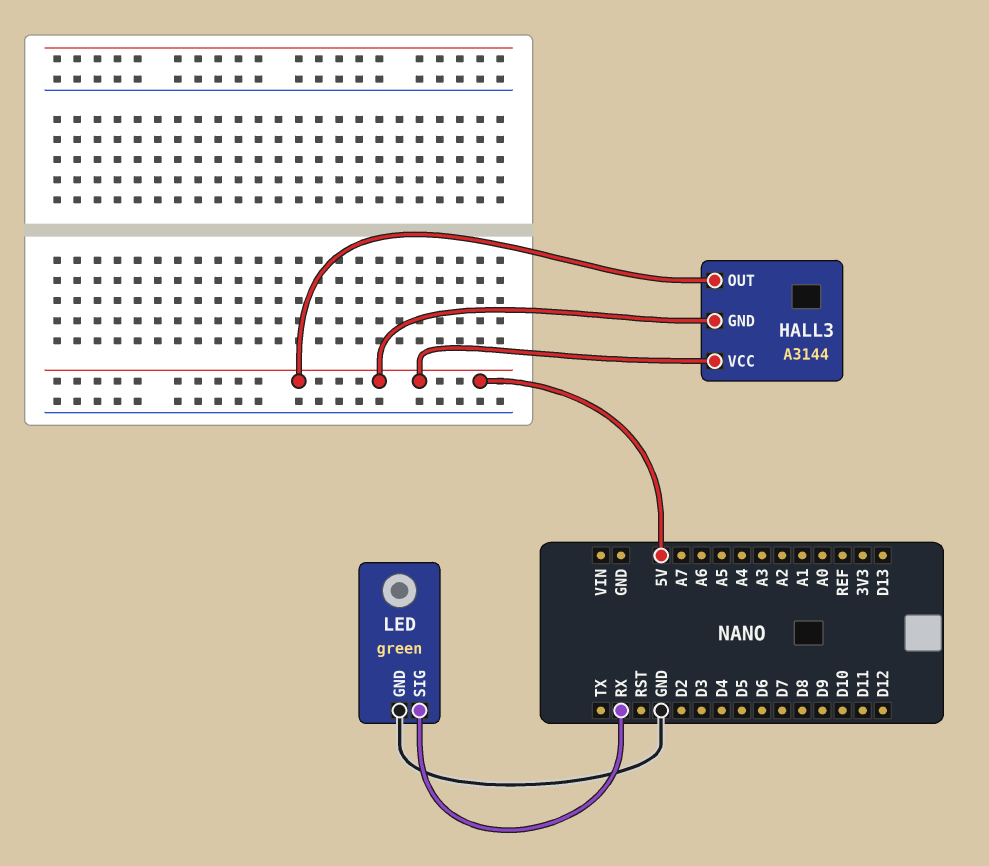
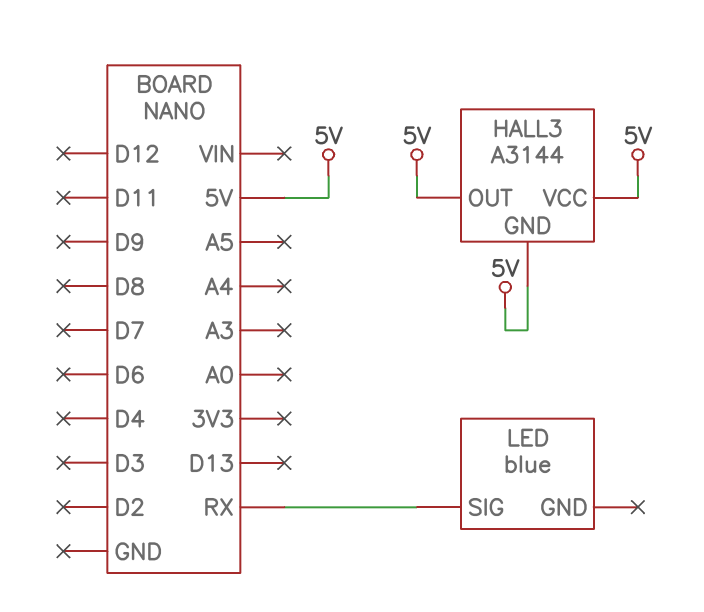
LED: green -> blue
LED pin GND: GND -> none

